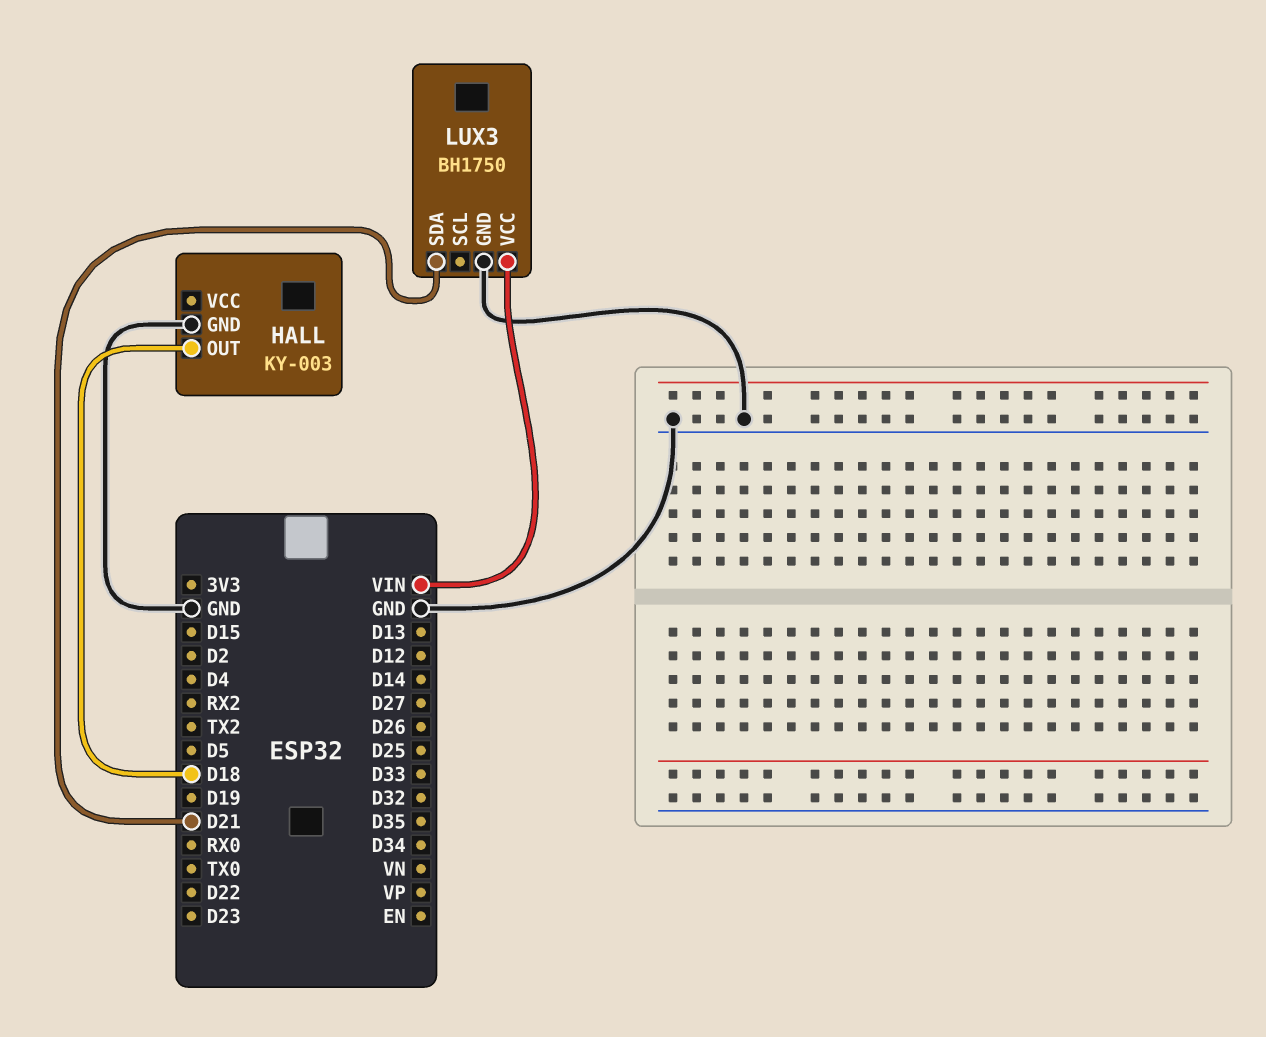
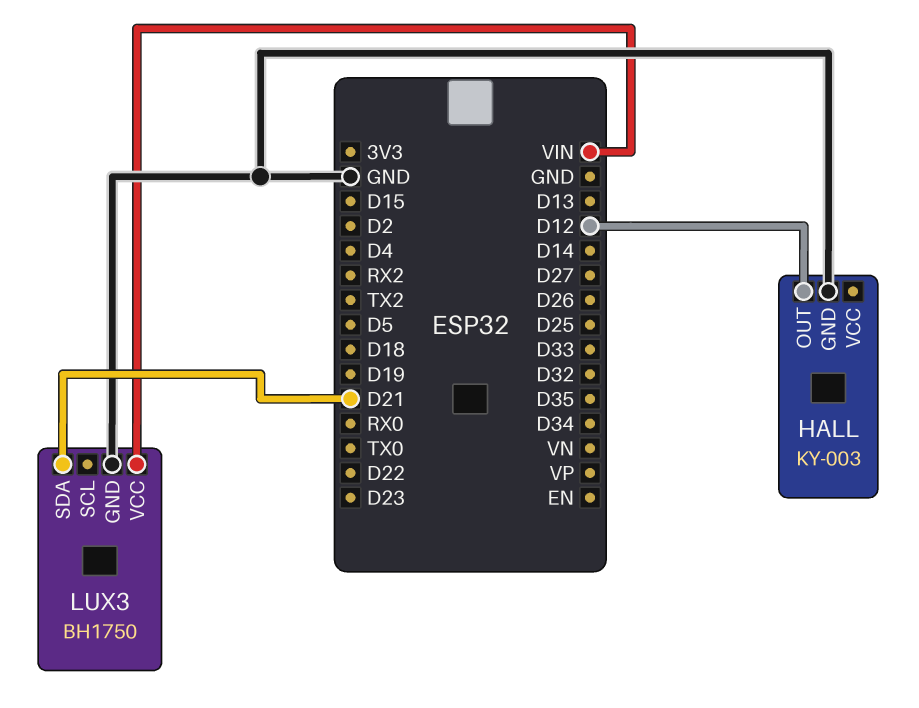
HALL pin OUT: D18 -> D12

